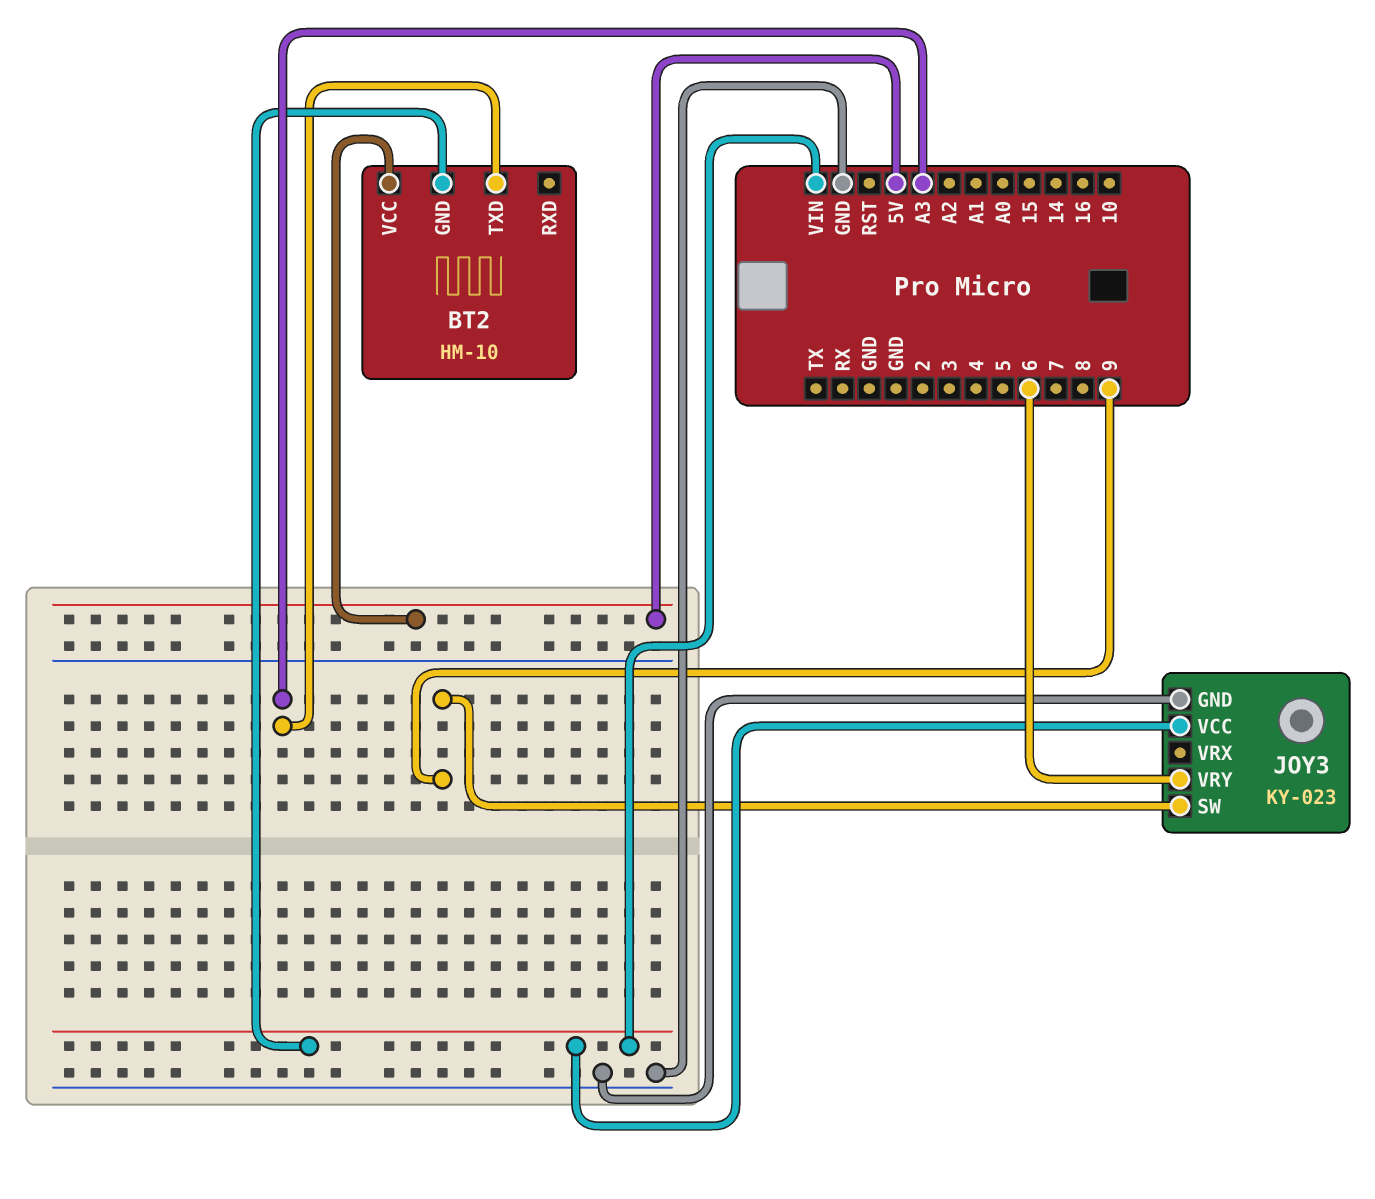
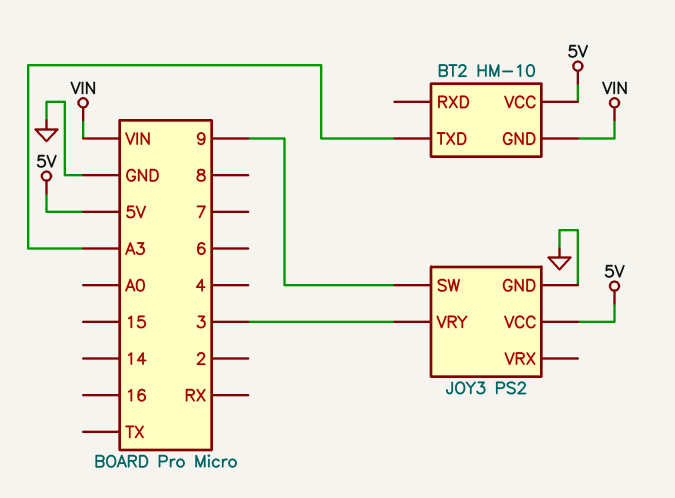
JOY3: KY-023 -> PS2
JOY3 pin VCC: VIN -> 5V
JOY3 pin VRY: 6 -> 3

